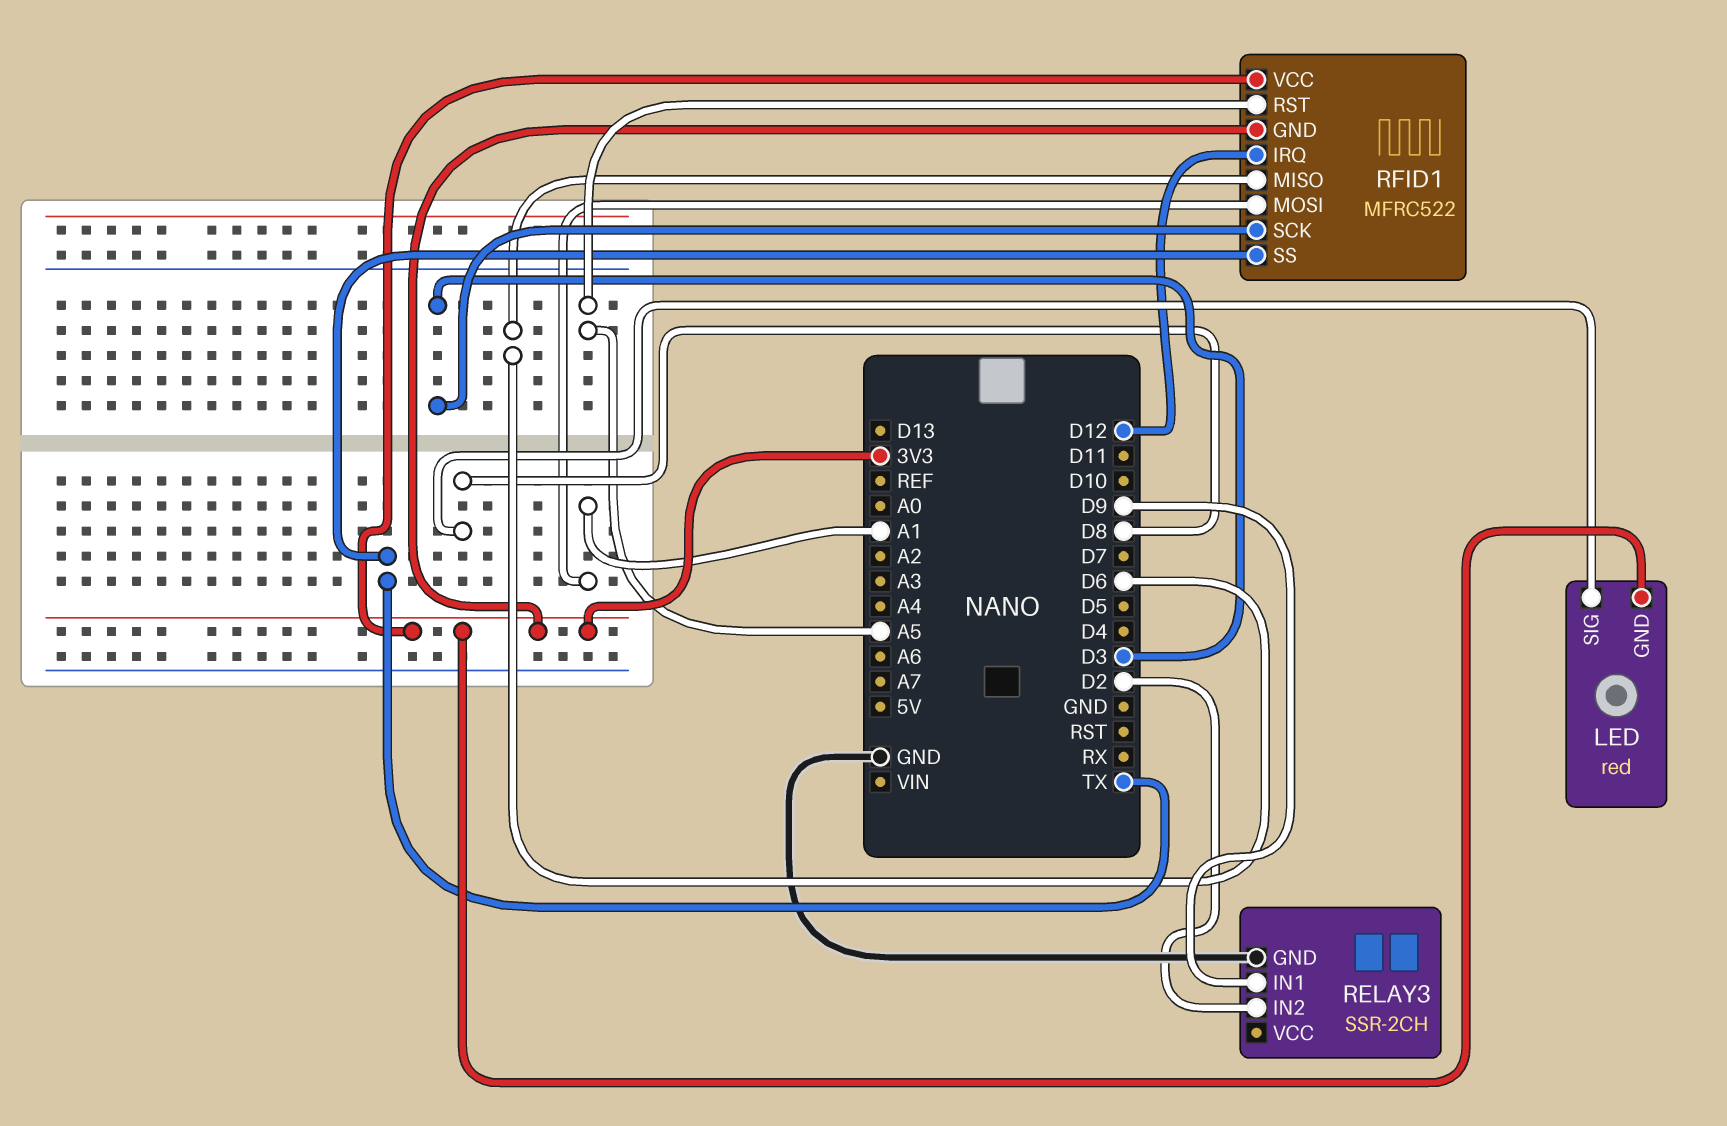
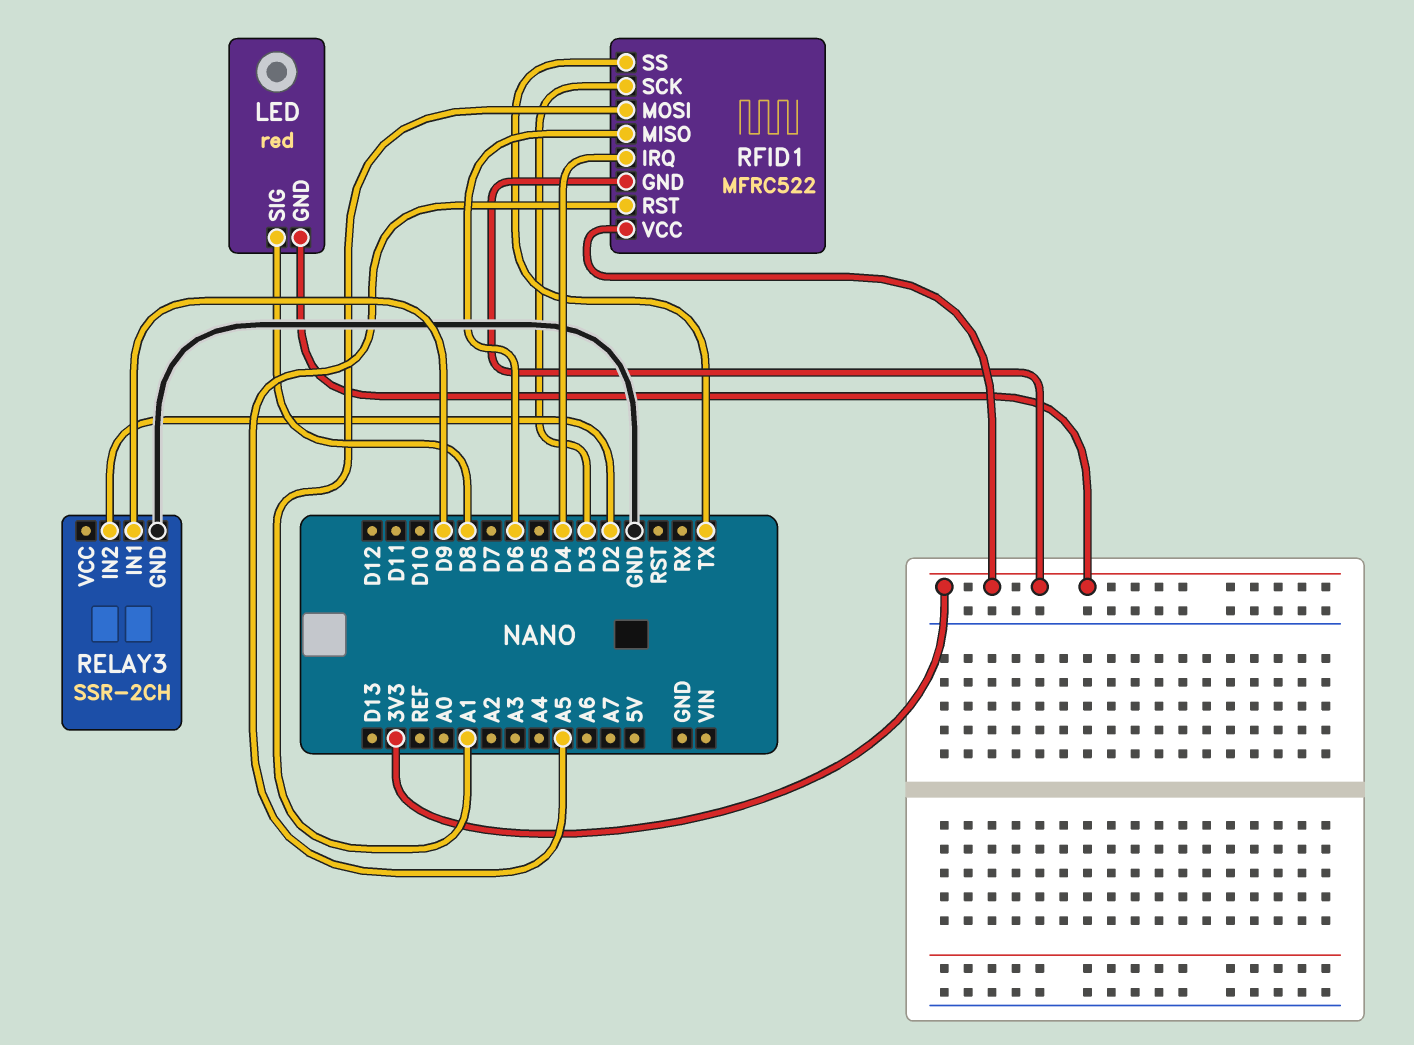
RFID1 pin IRQ: D12 -> D4

